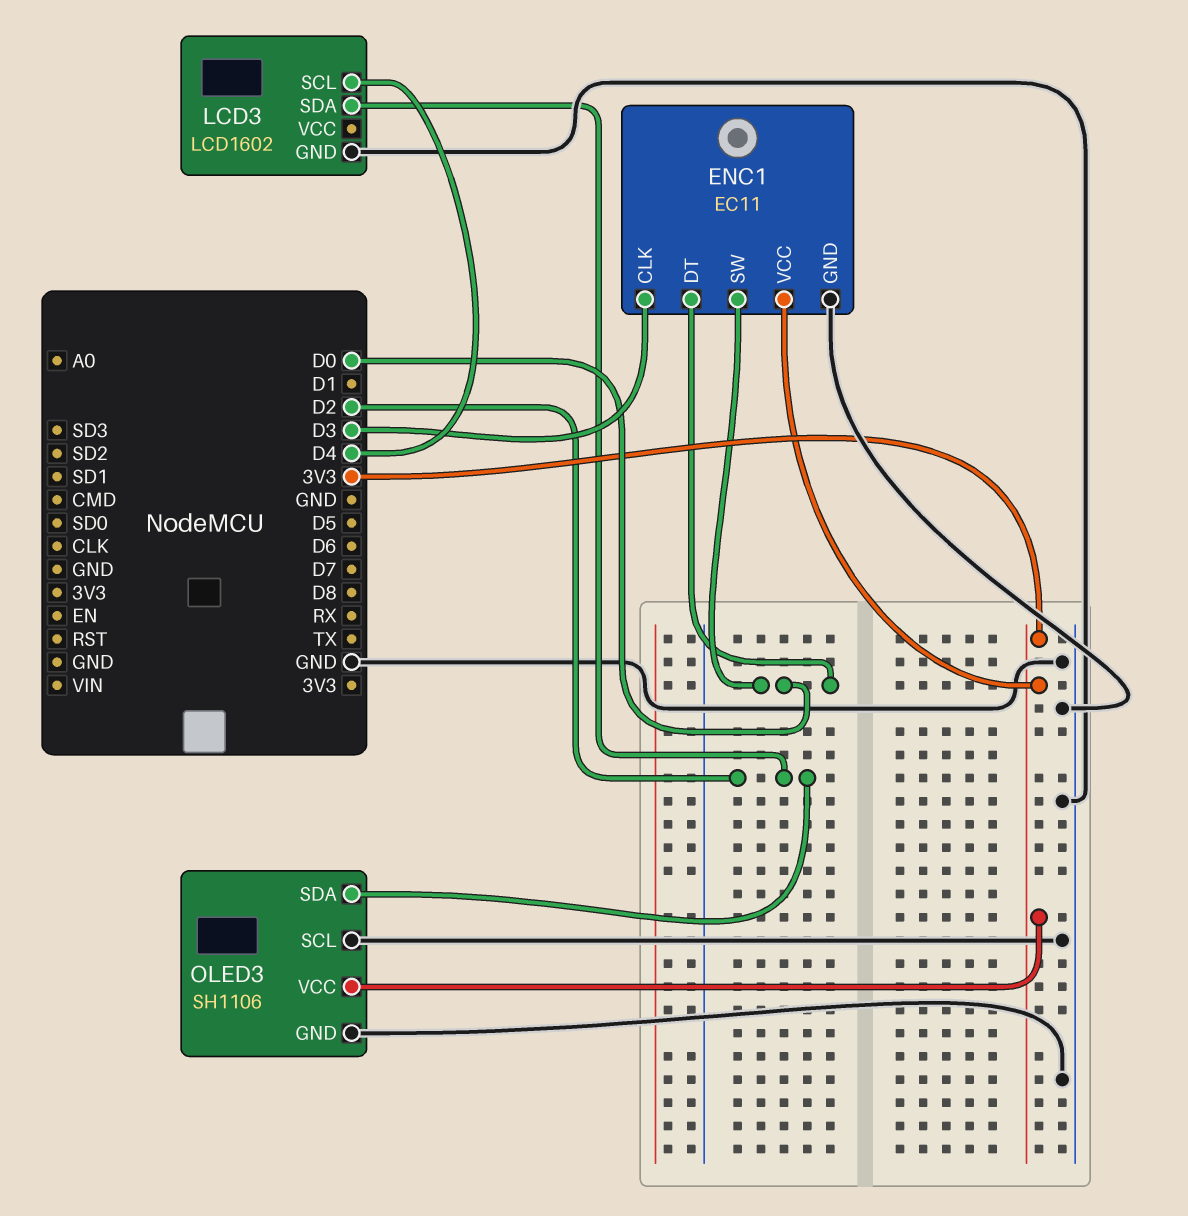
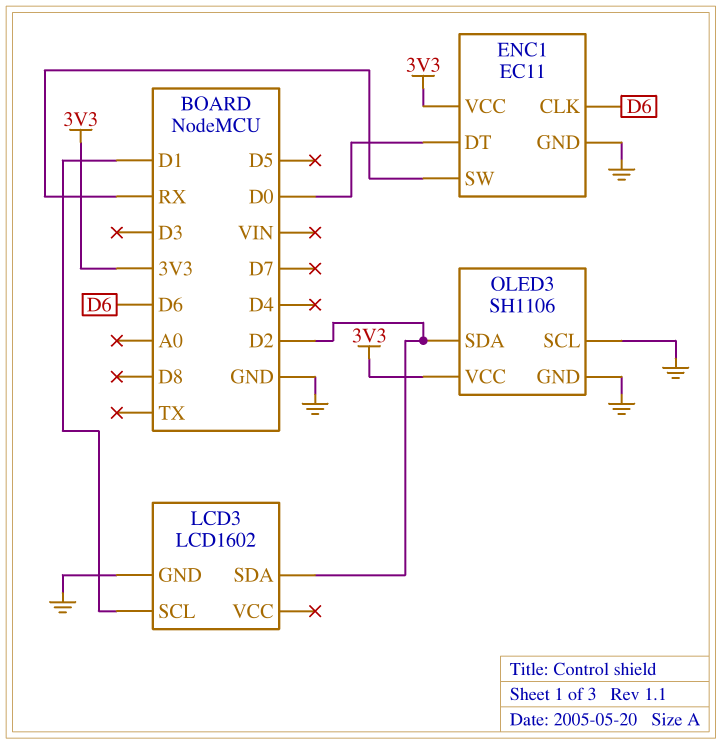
ENC1 pin CLK: D3 -> D6
ENC1 pin SW: D0 -> RX
LCD3 pin SCL: D4 -> D1

